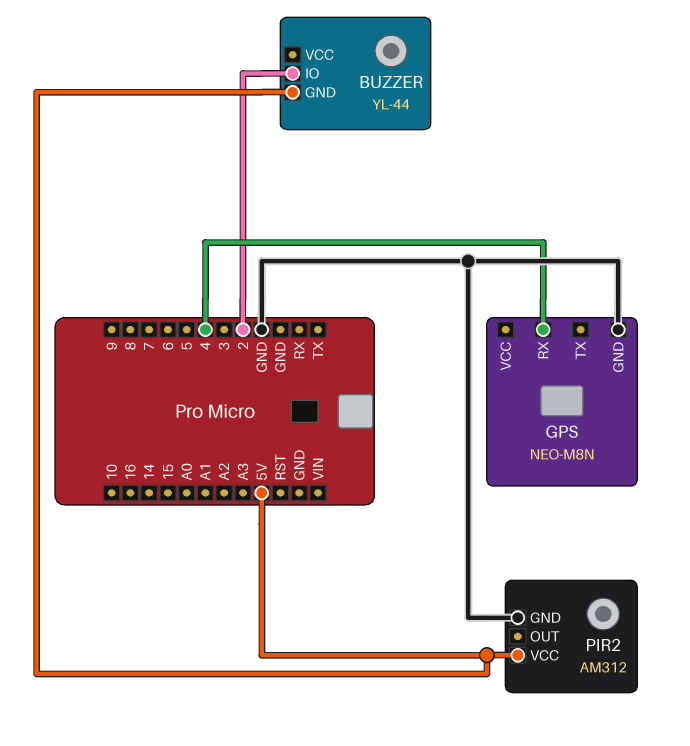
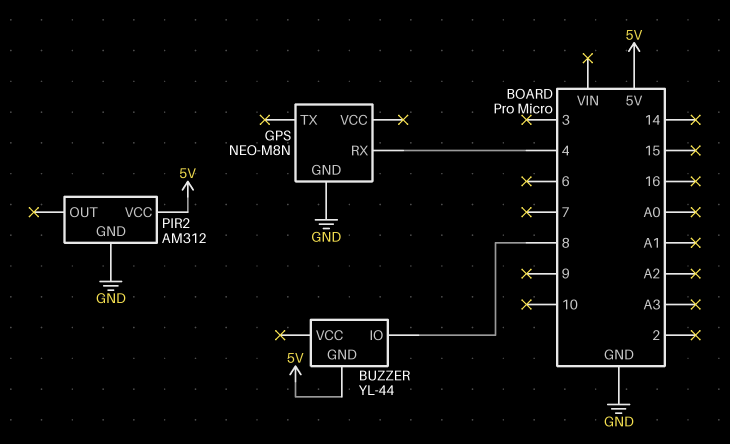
BUZZER pin IO: 2 -> 8

